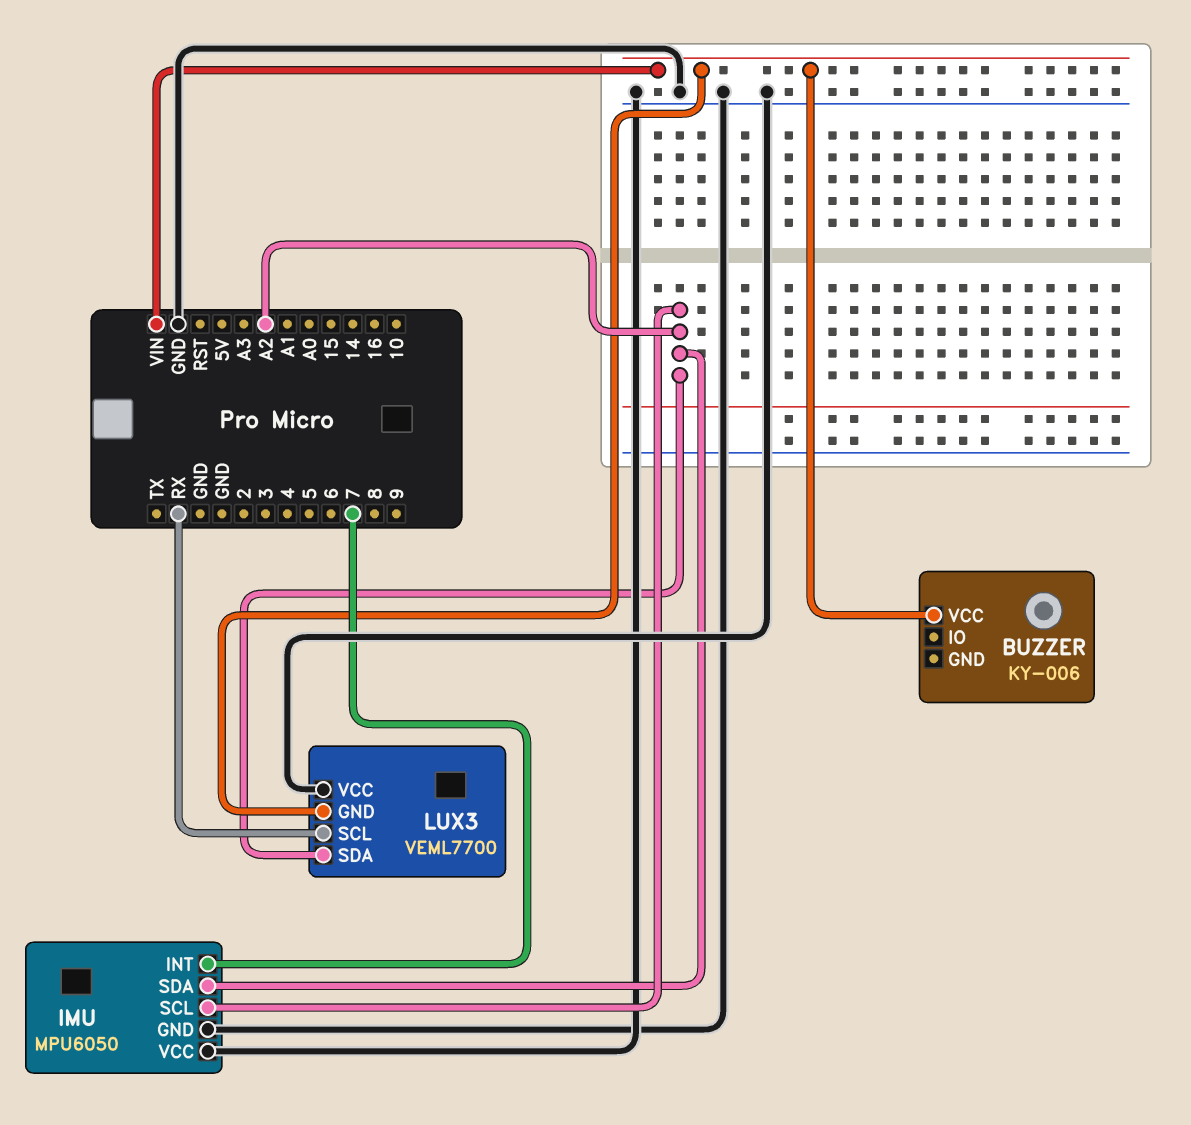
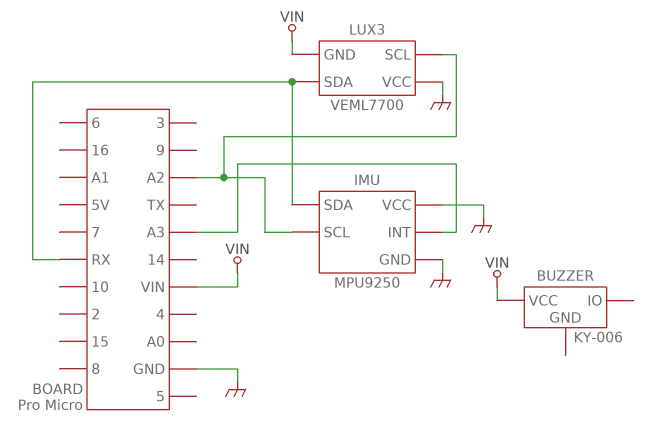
IMU: MPU6050 -> MPU9250
IMU pin INT: 7 -> A3
IMU pin SDA: A2 -> RX
LUX3 pin SCL: RX -> A2
LUX3 pin SDA: A2 -> RX

